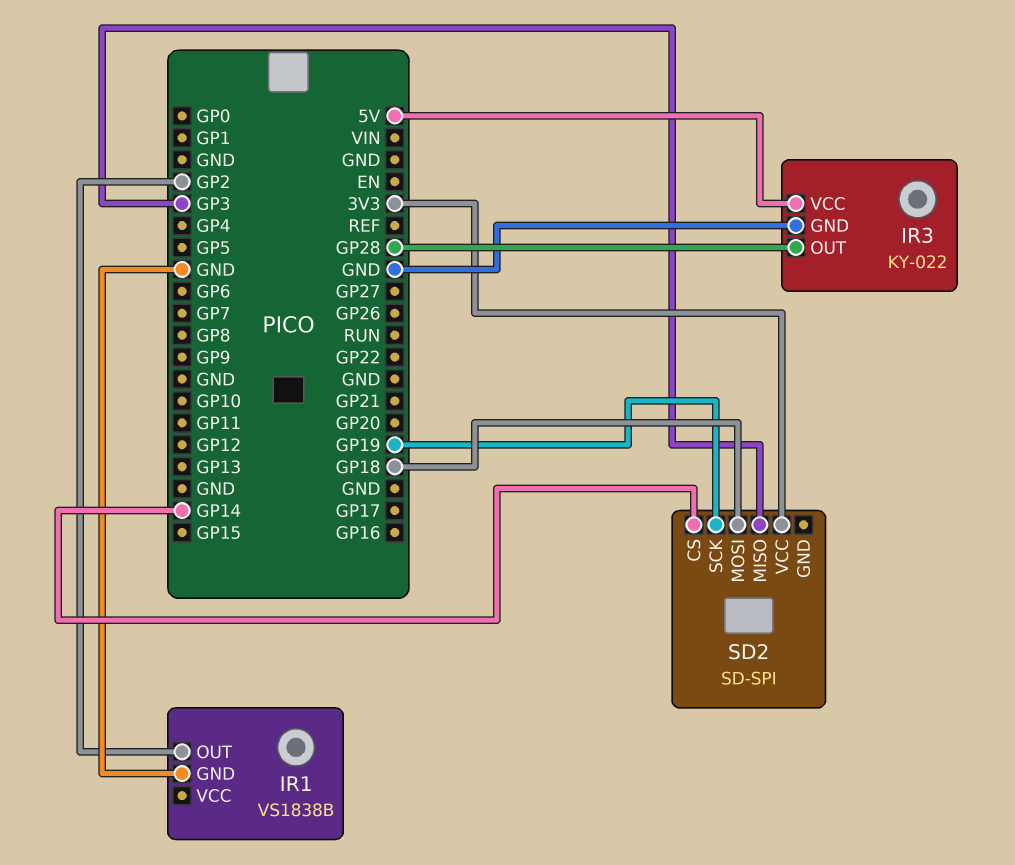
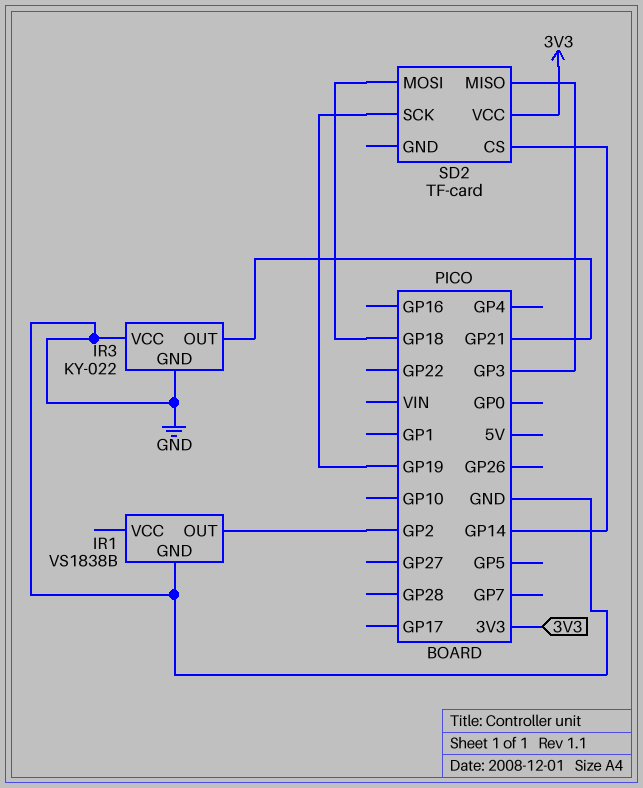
IR3 pin OUT: GP28 -> GP21
IR3 pin VCC: 5V -> GND
SD2: SD-SPI -> TF-card

